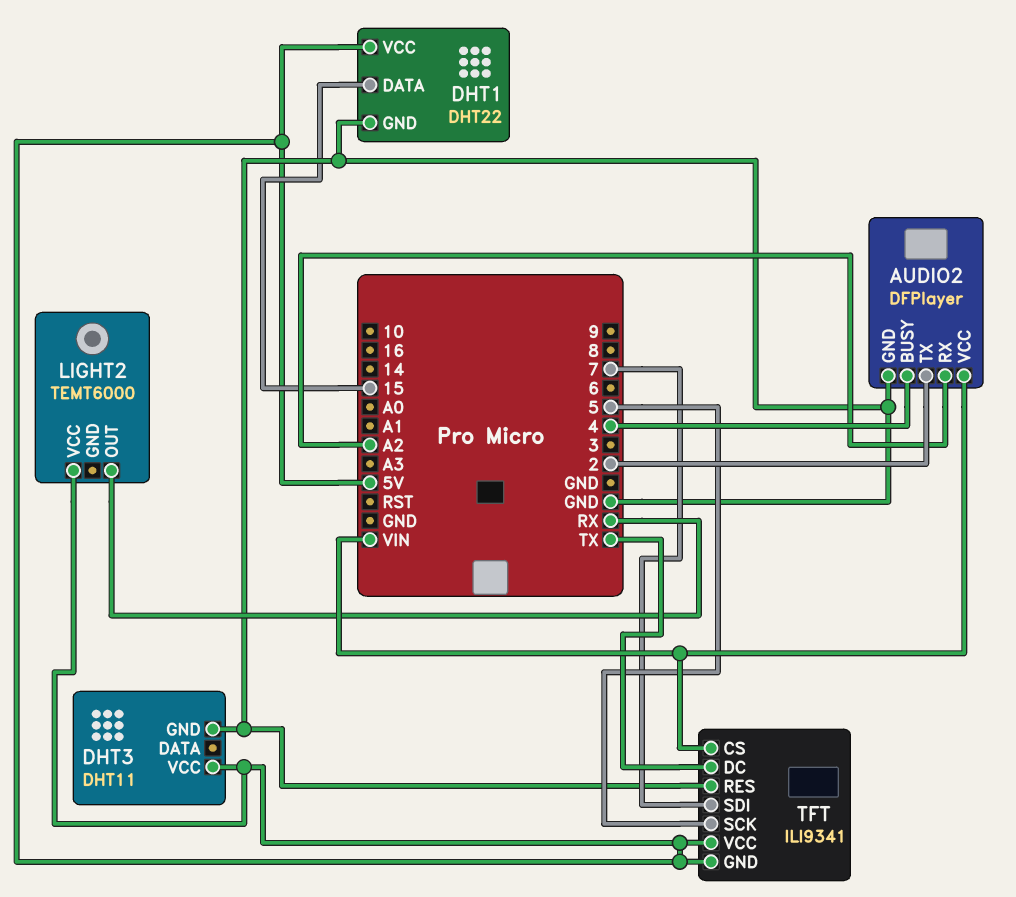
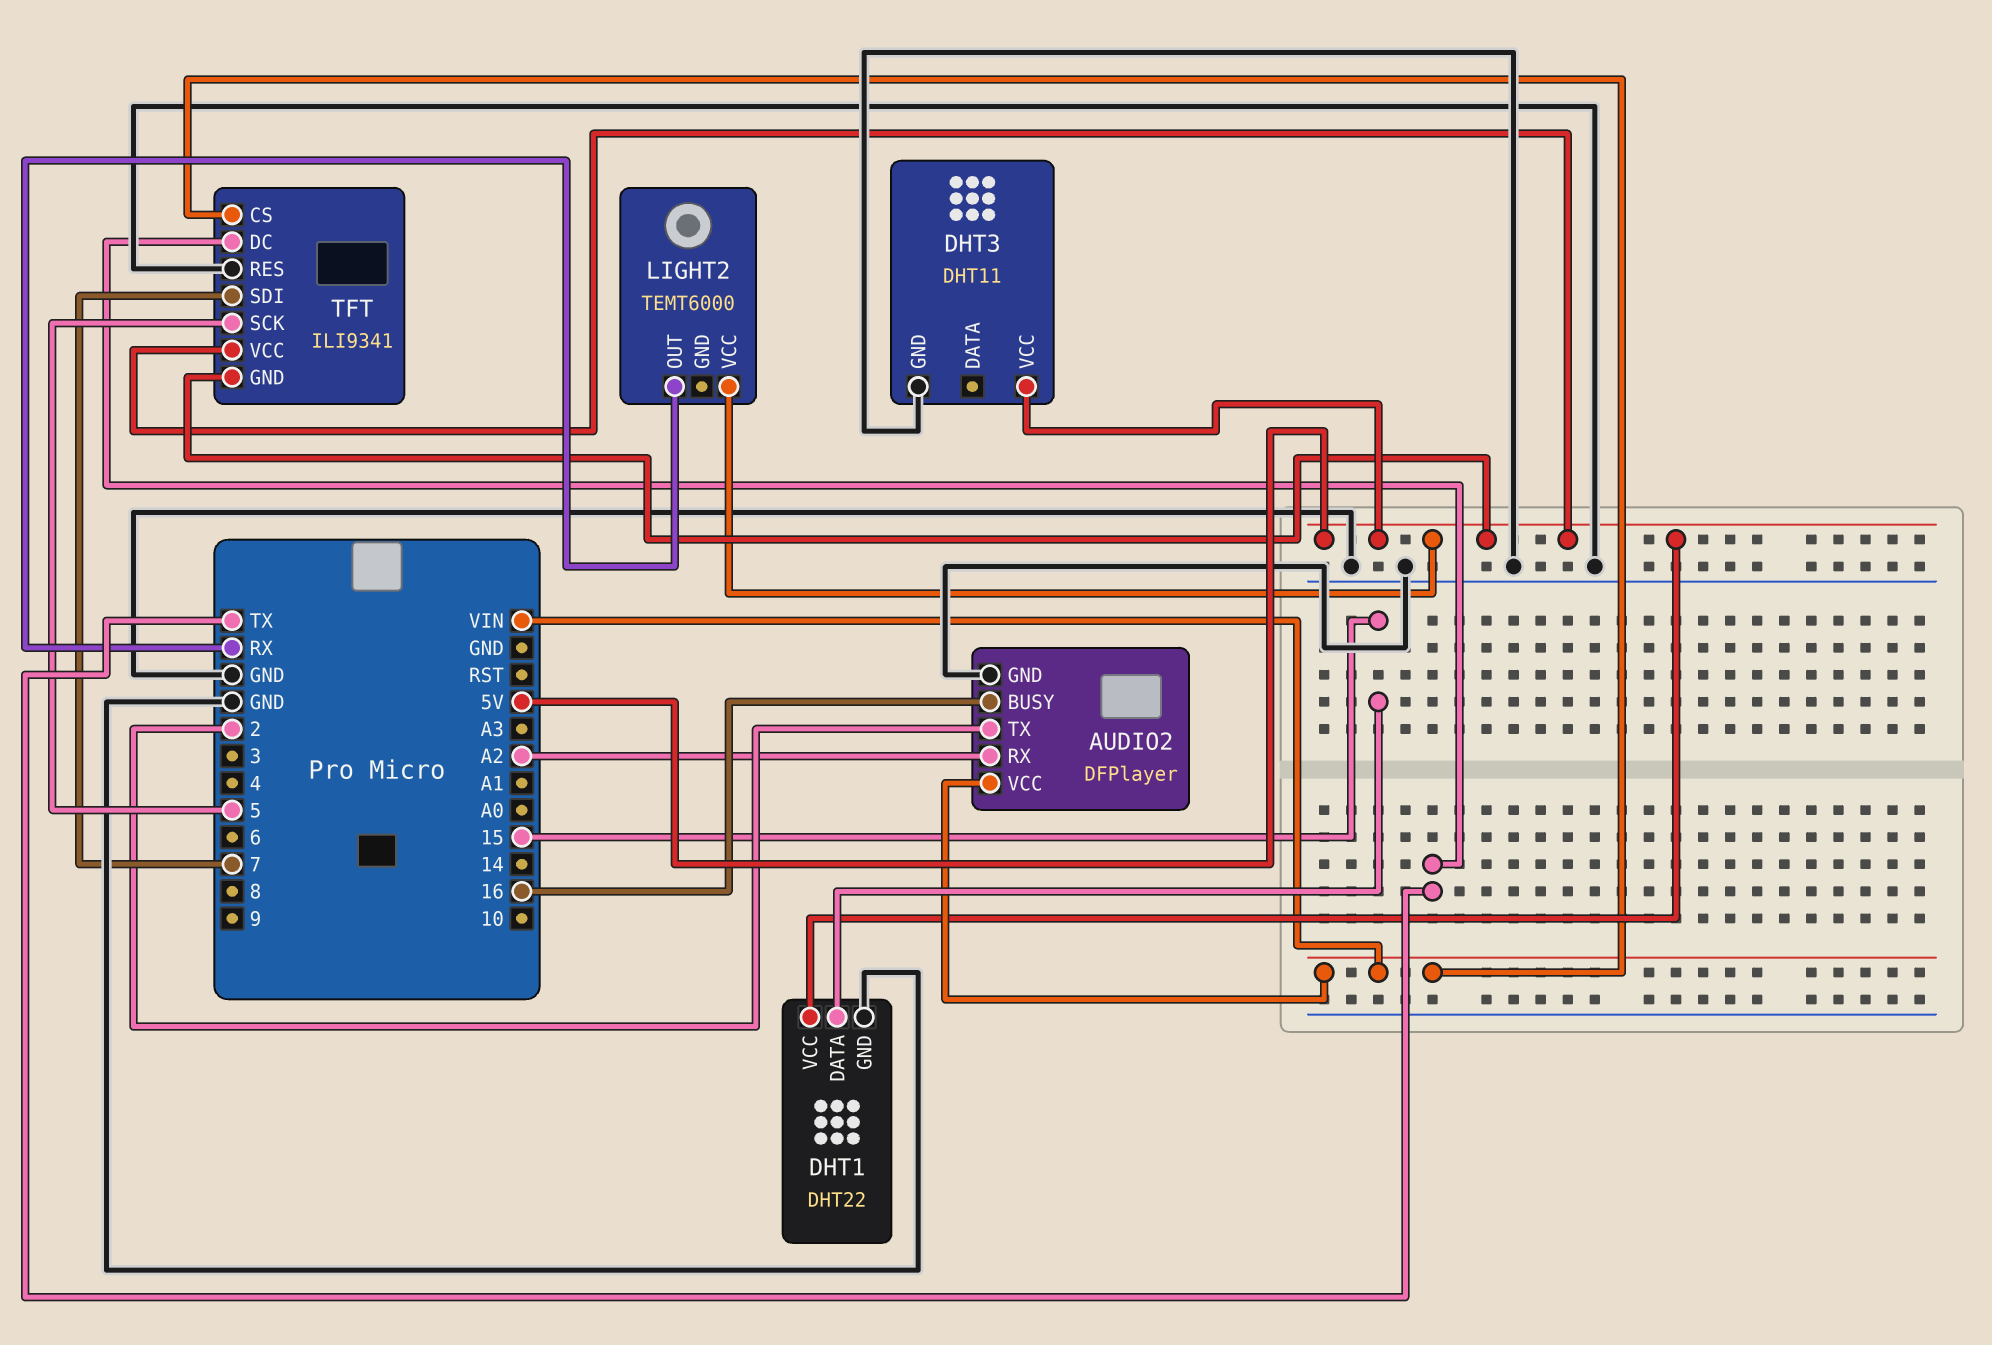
AUDIO2 pin BUSY: 4 -> 16

